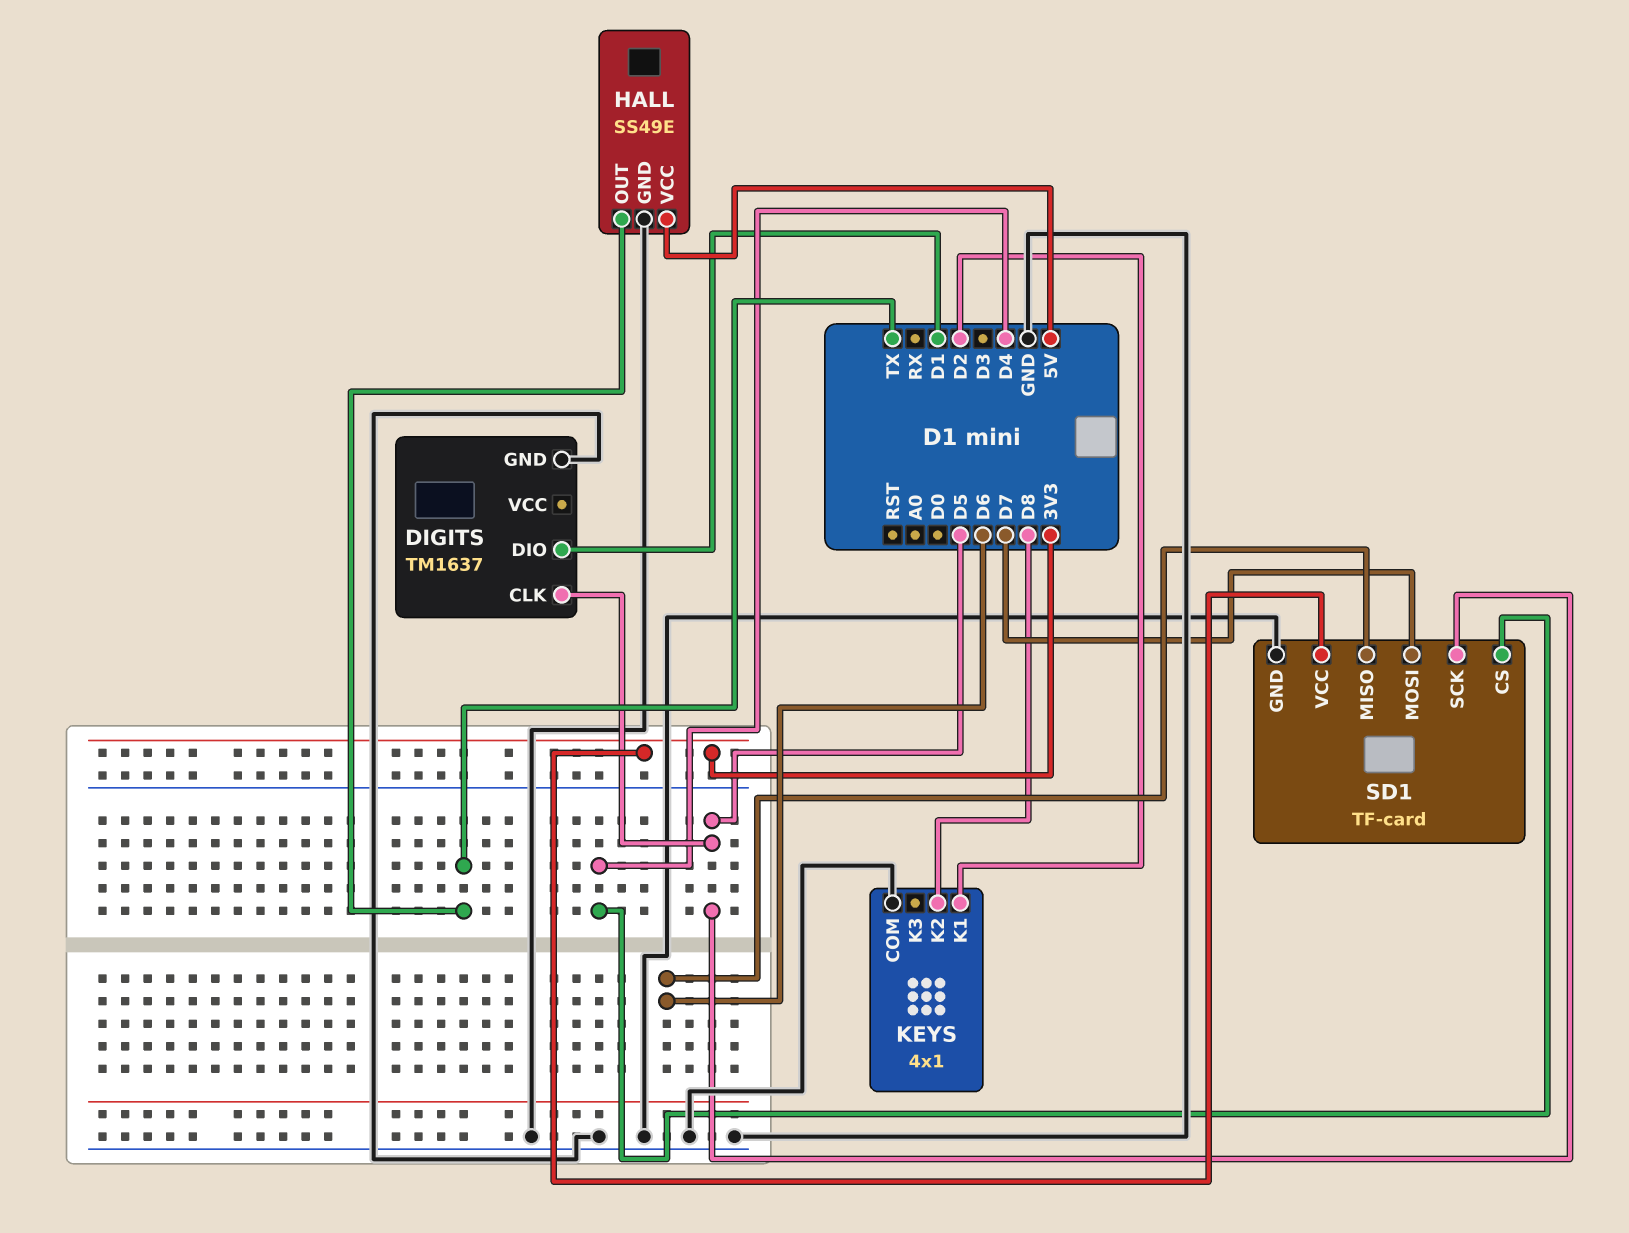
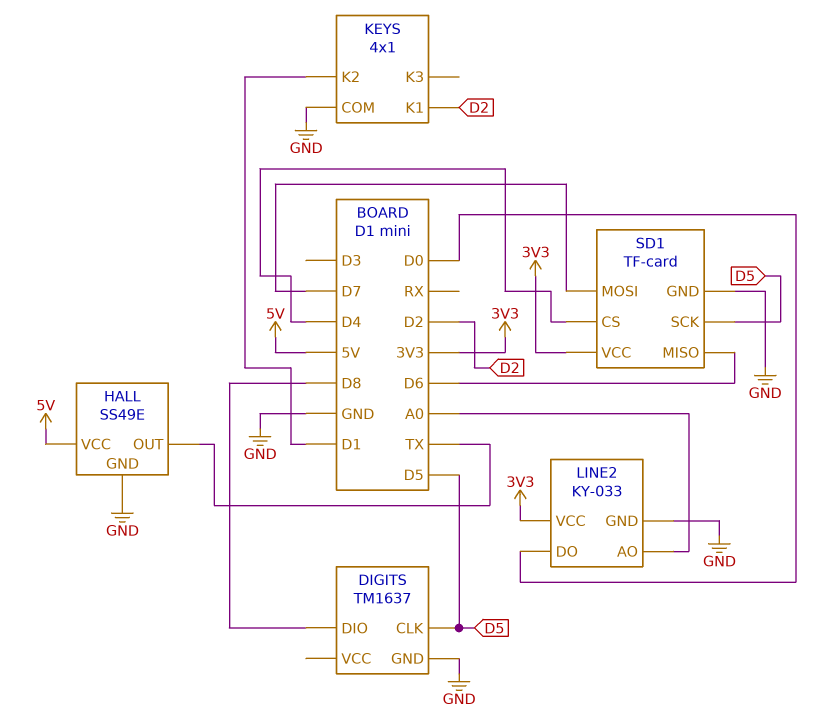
DIGITS pin DIO: D1 -> D8
KEYS pin K2: D8 -> D1
LINE2: none -> KY-033
LINE2 pin AO: none -> A0
LINE2 pin DO: none -> D0
LINE2 pin GND: none -> GND
LINE2 pin VCC: none -> 3V3

